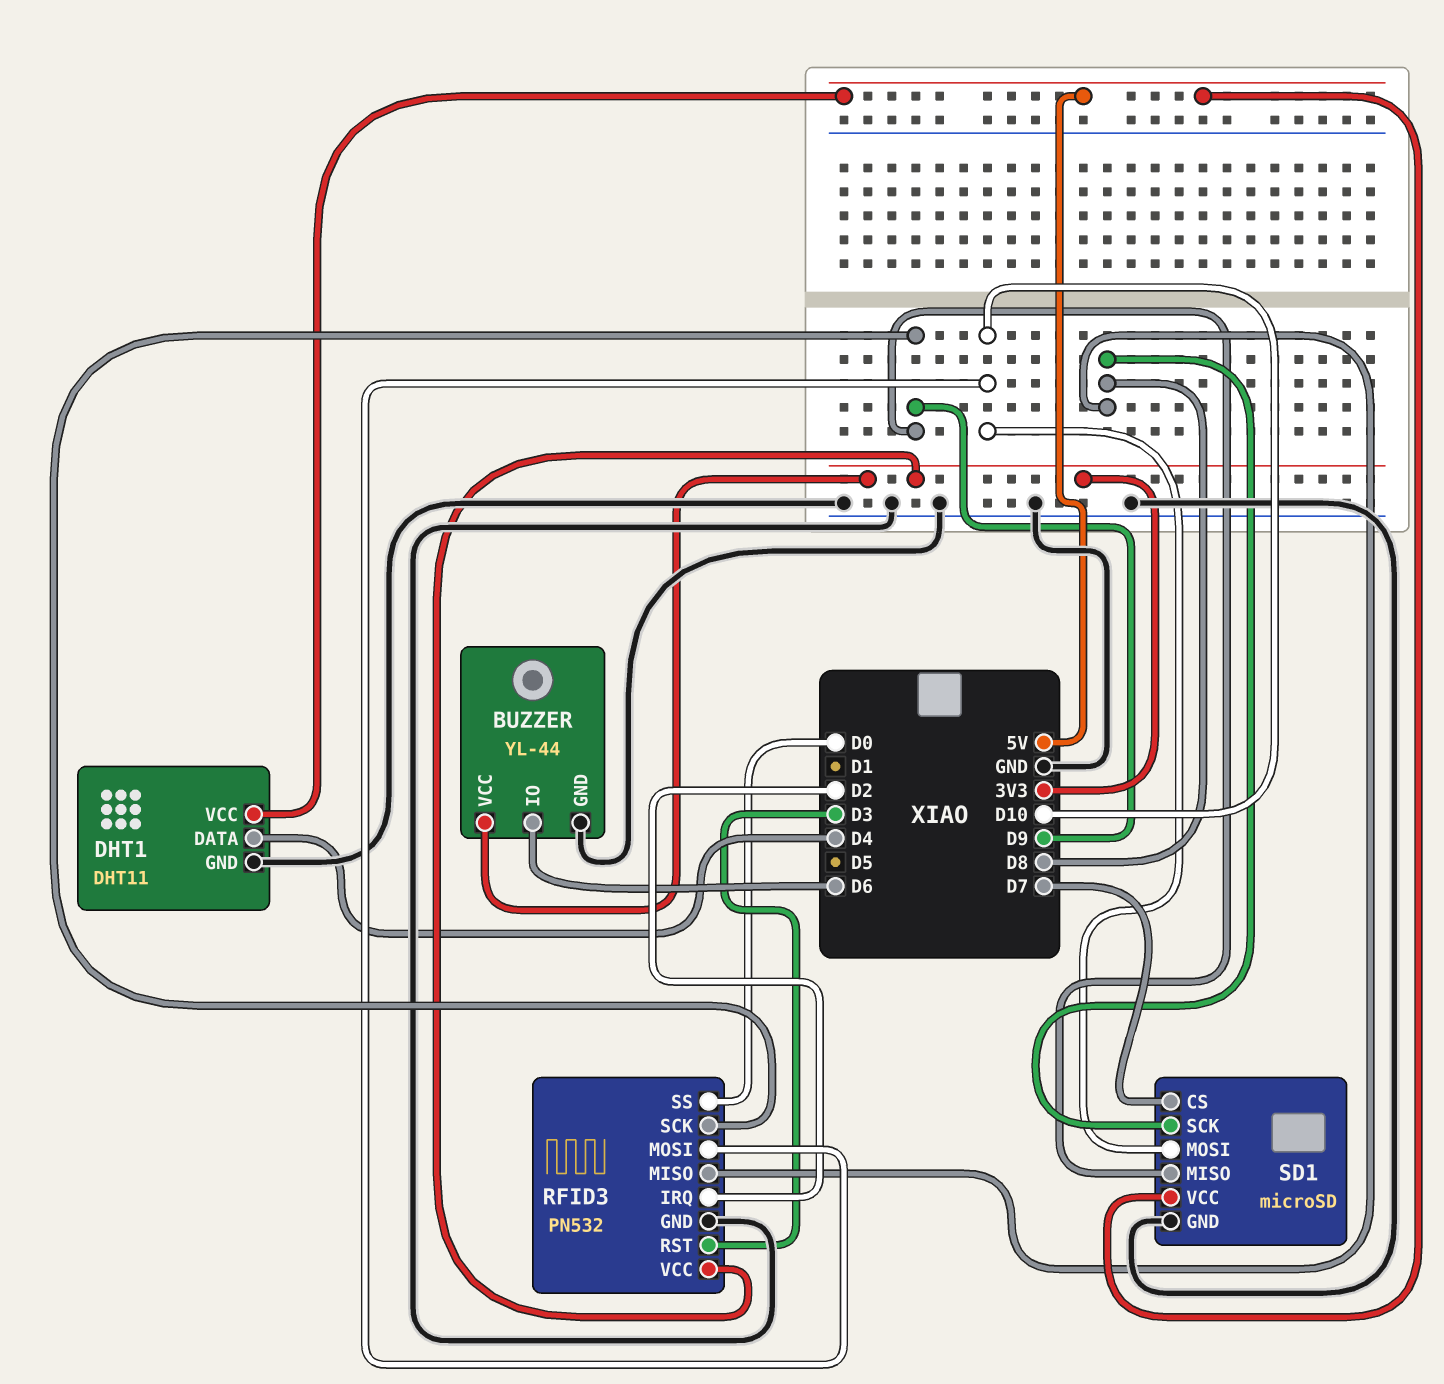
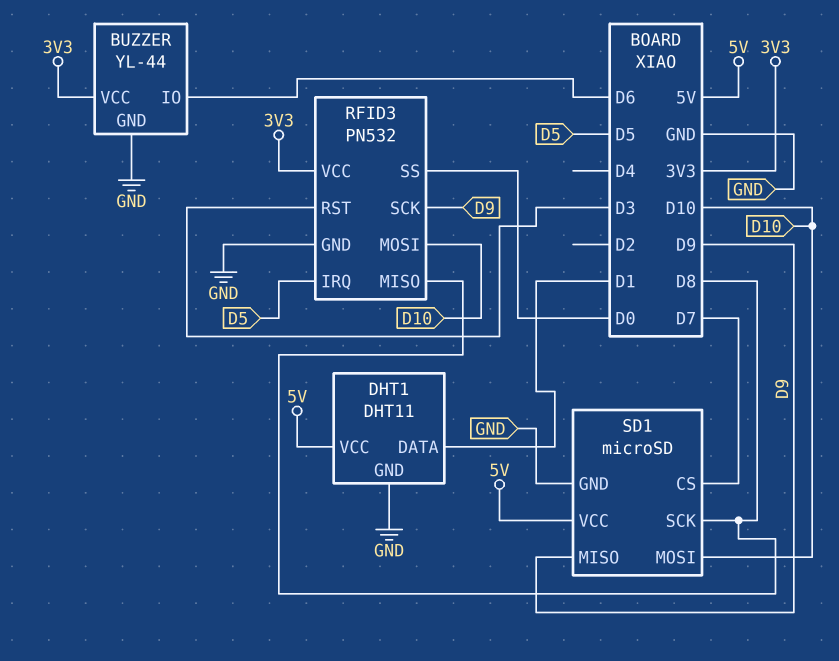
DHT1 pin DATA: D4 -> D1
RFID3 pin IRQ: D2 -> D5

